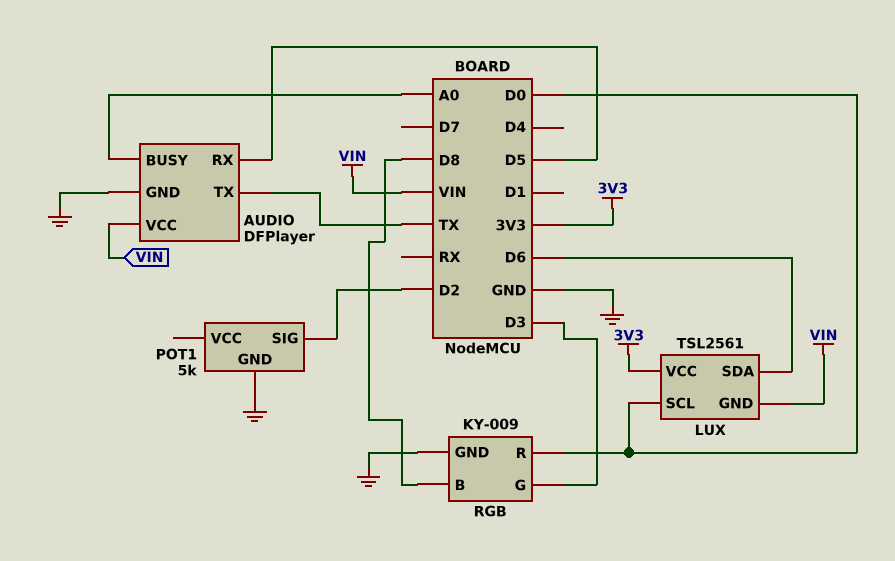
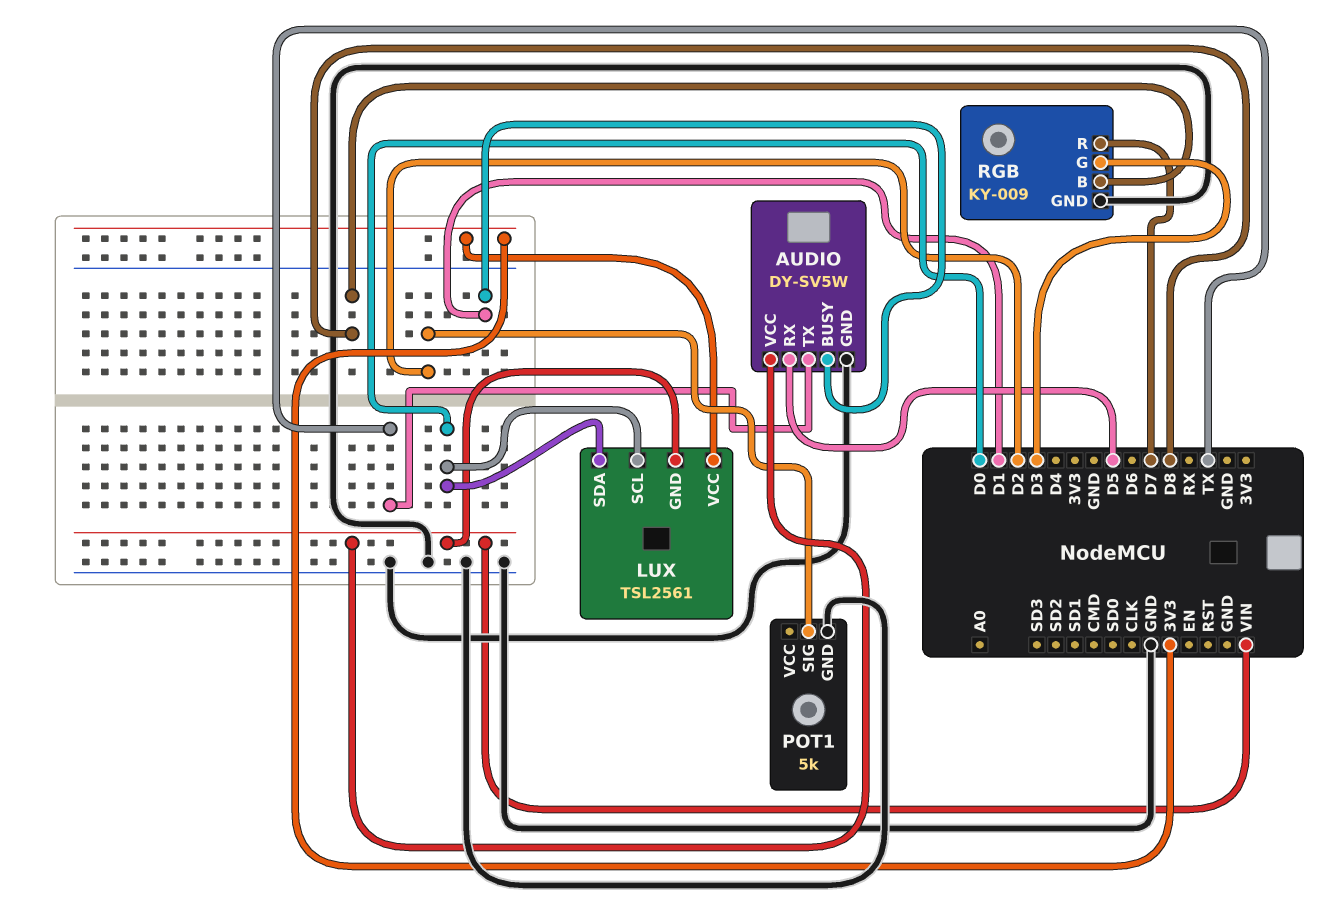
AUDIO: DFPlayer -> DY-SV5W
AUDIO pin BUSY: A0 -> D1
LUX pin SDA: D6 -> D0
RGB pin R: D0 -> D7

